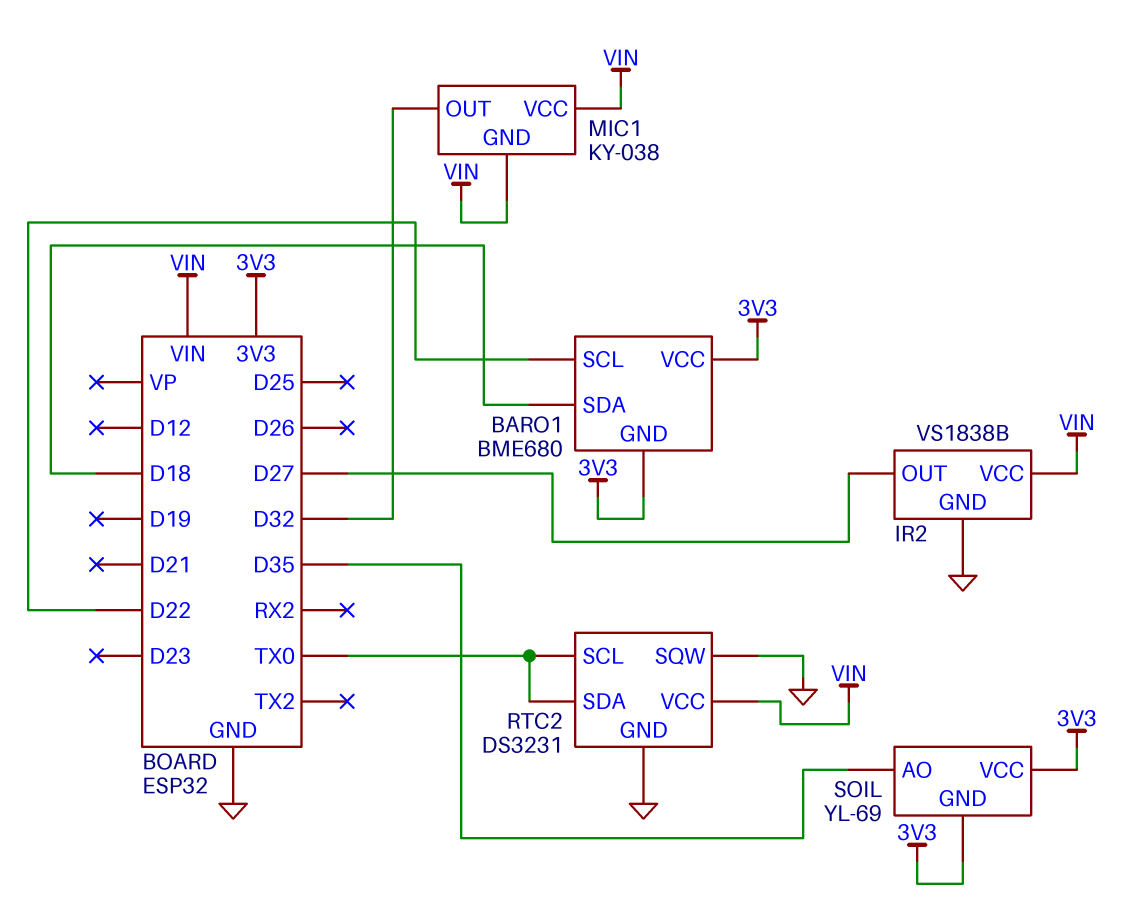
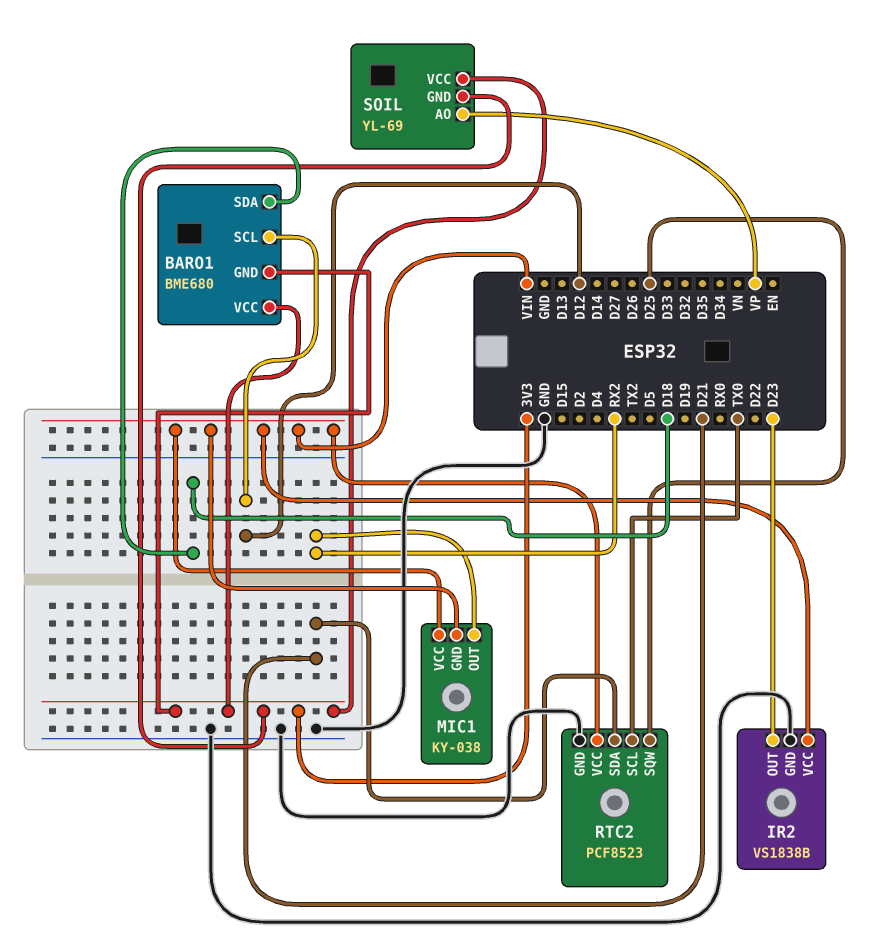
BARO1 pin SCL: D22 -> D12
IR2 pin OUT: D27 -> D23
MIC1 pin OUT: D32 -> RX2
RTC2: DS3231 -> PCF8523
RTC2 pin SDA: TX0 -> D21
RTC2 pin SQW: GND -> D25
SOIL pin AO: D35 -> VP

